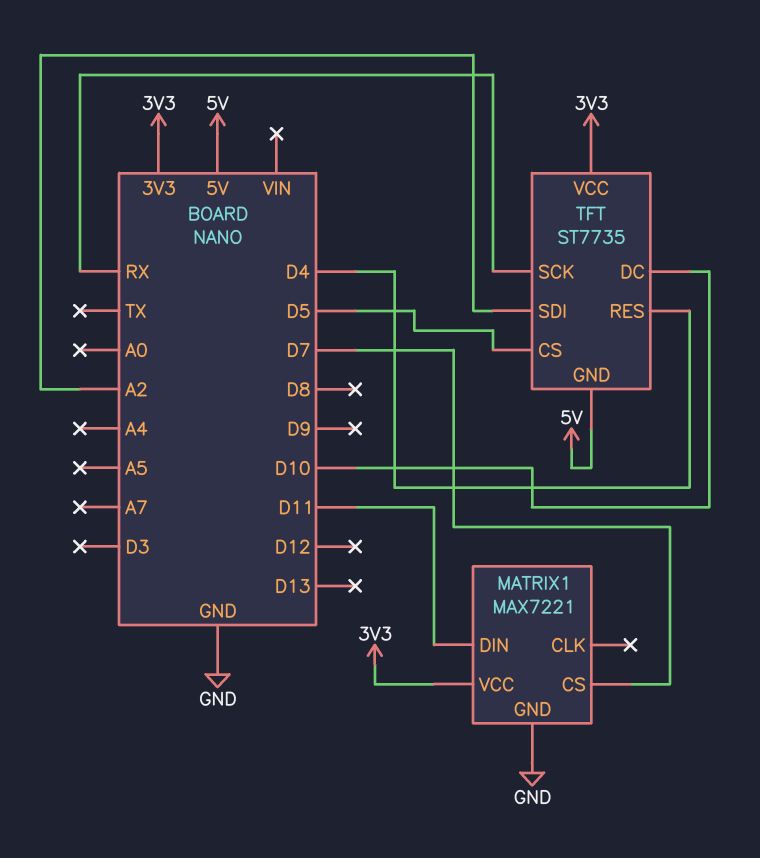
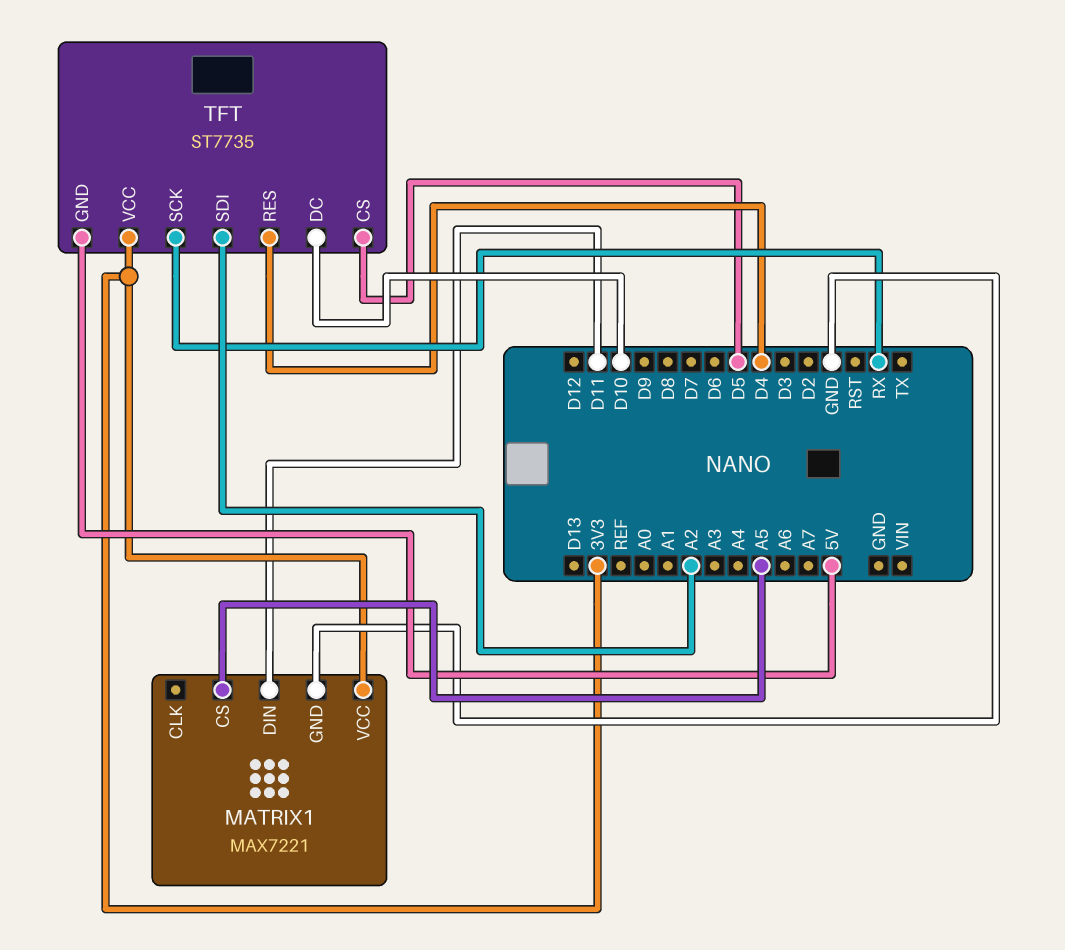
MATRIX1 pin CS: D7 -> A5

